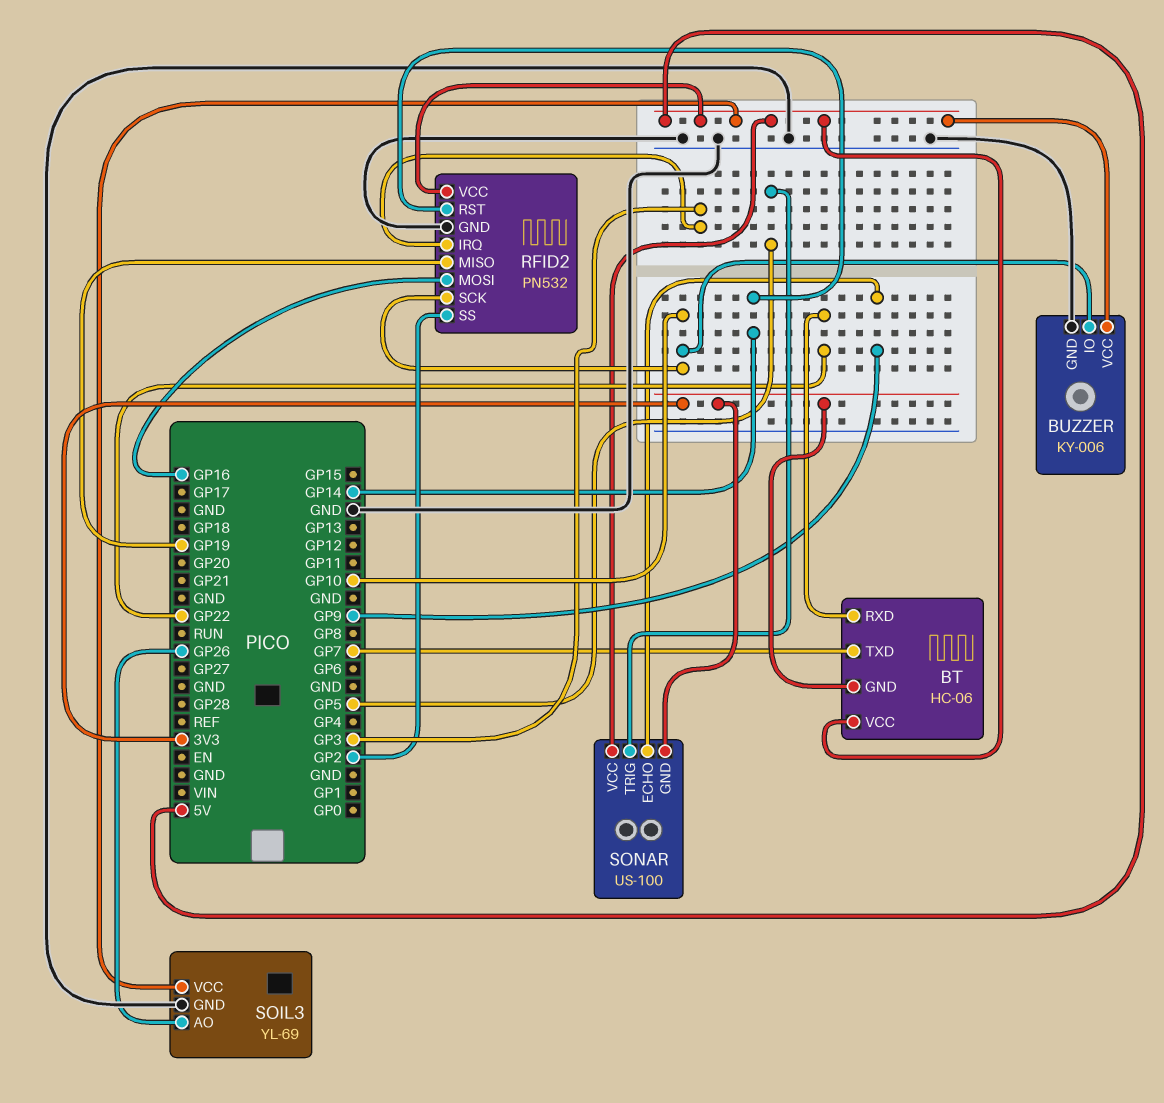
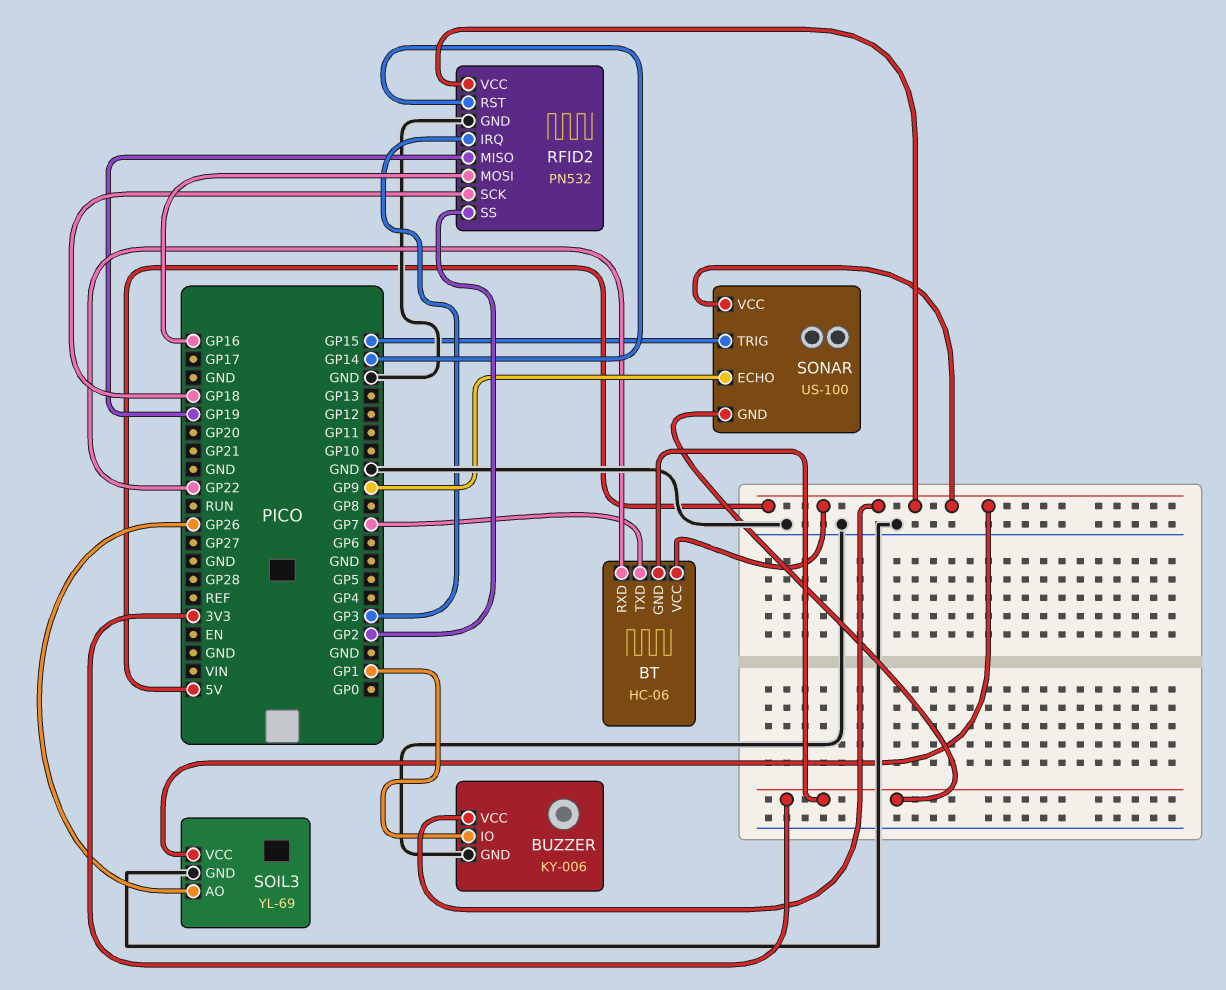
BUZZER pin IO: GP10 -> GP1
RFID2 pin SCK: GP10 -> GP18
SONAR pin TRIG: GP5 -> GP15

